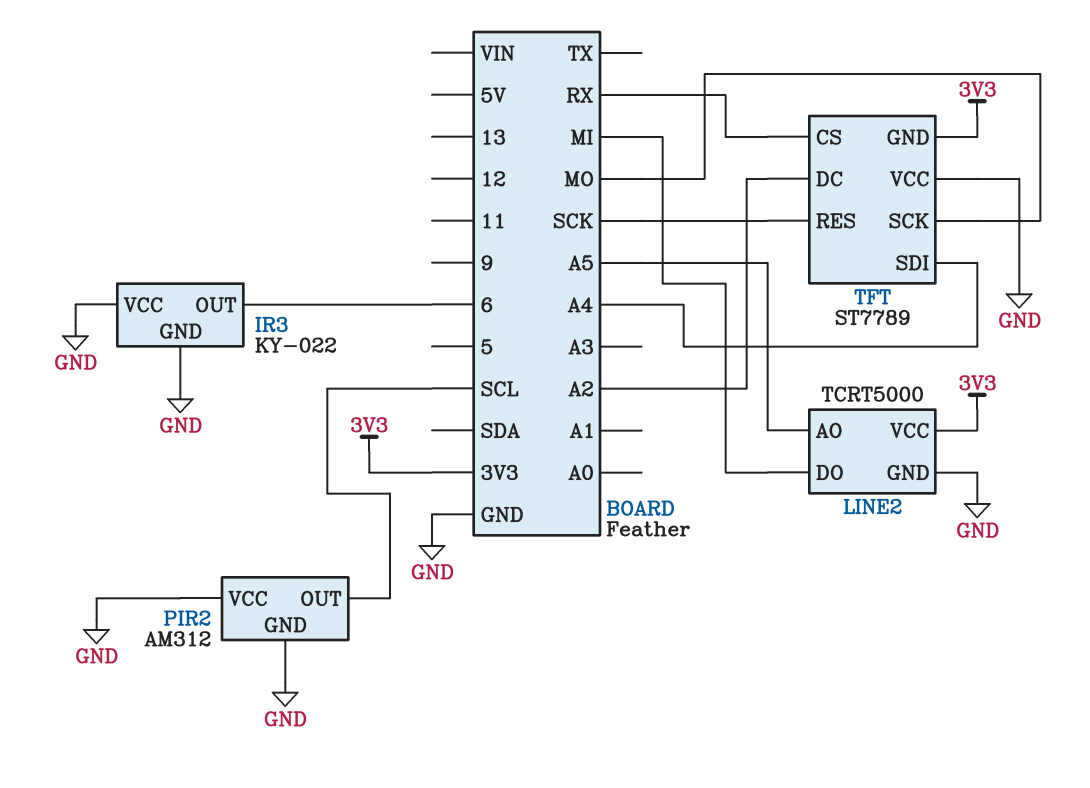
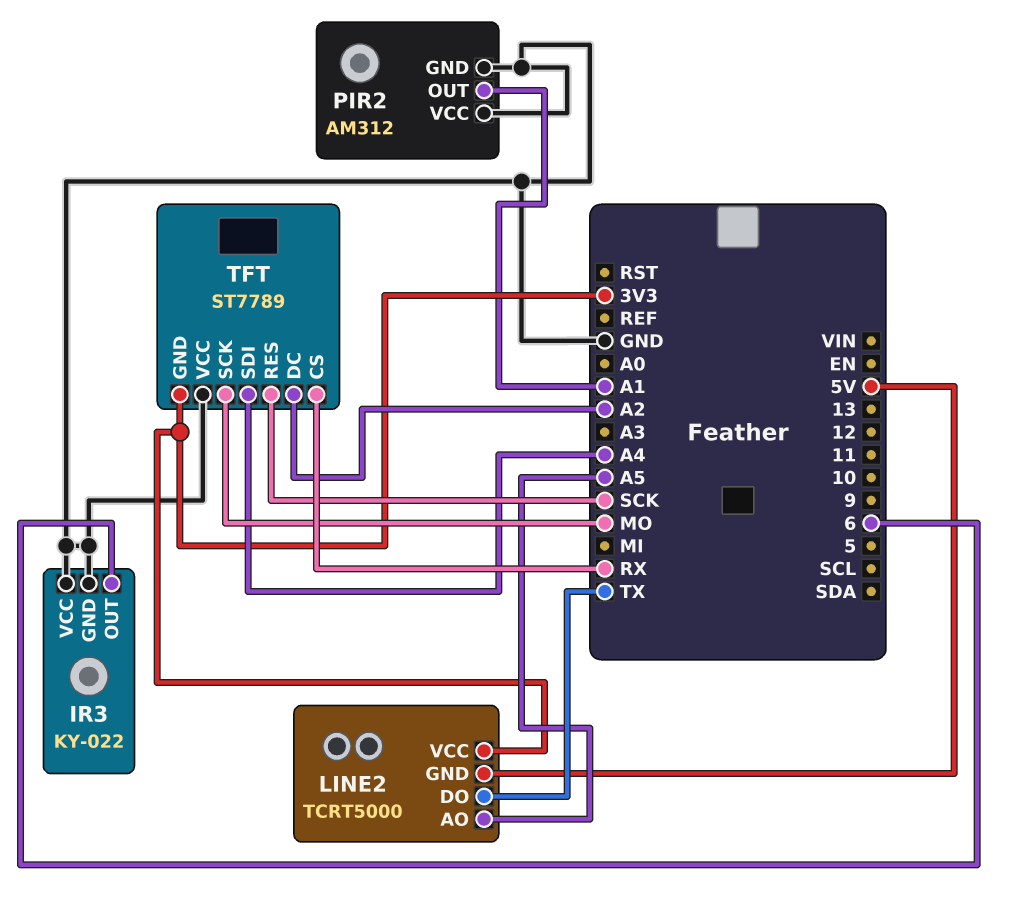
LINE2 pin DO: MI -> TX
LINE2 pin GND: GND -> 5V
PIR2 pin OUT: SCL -> A1

